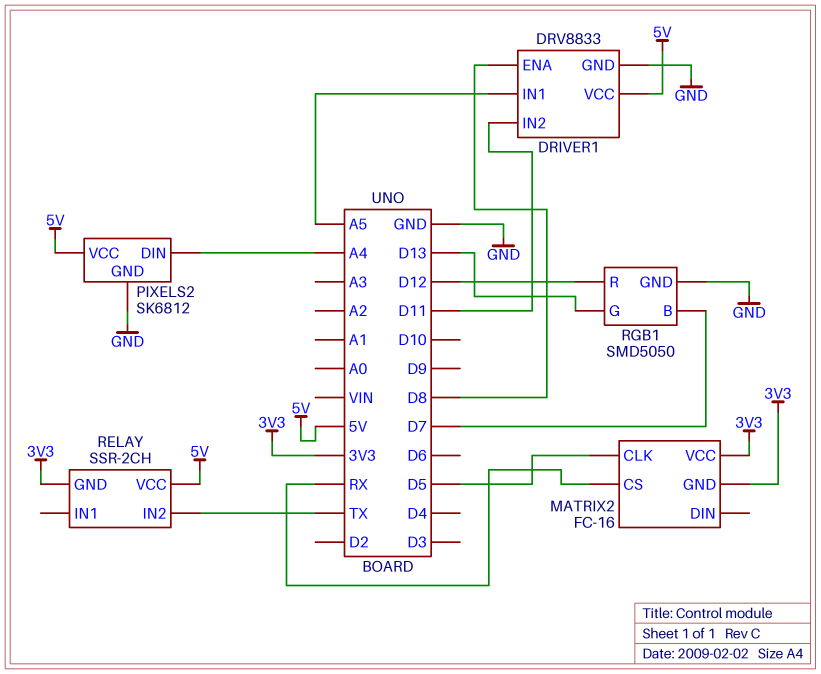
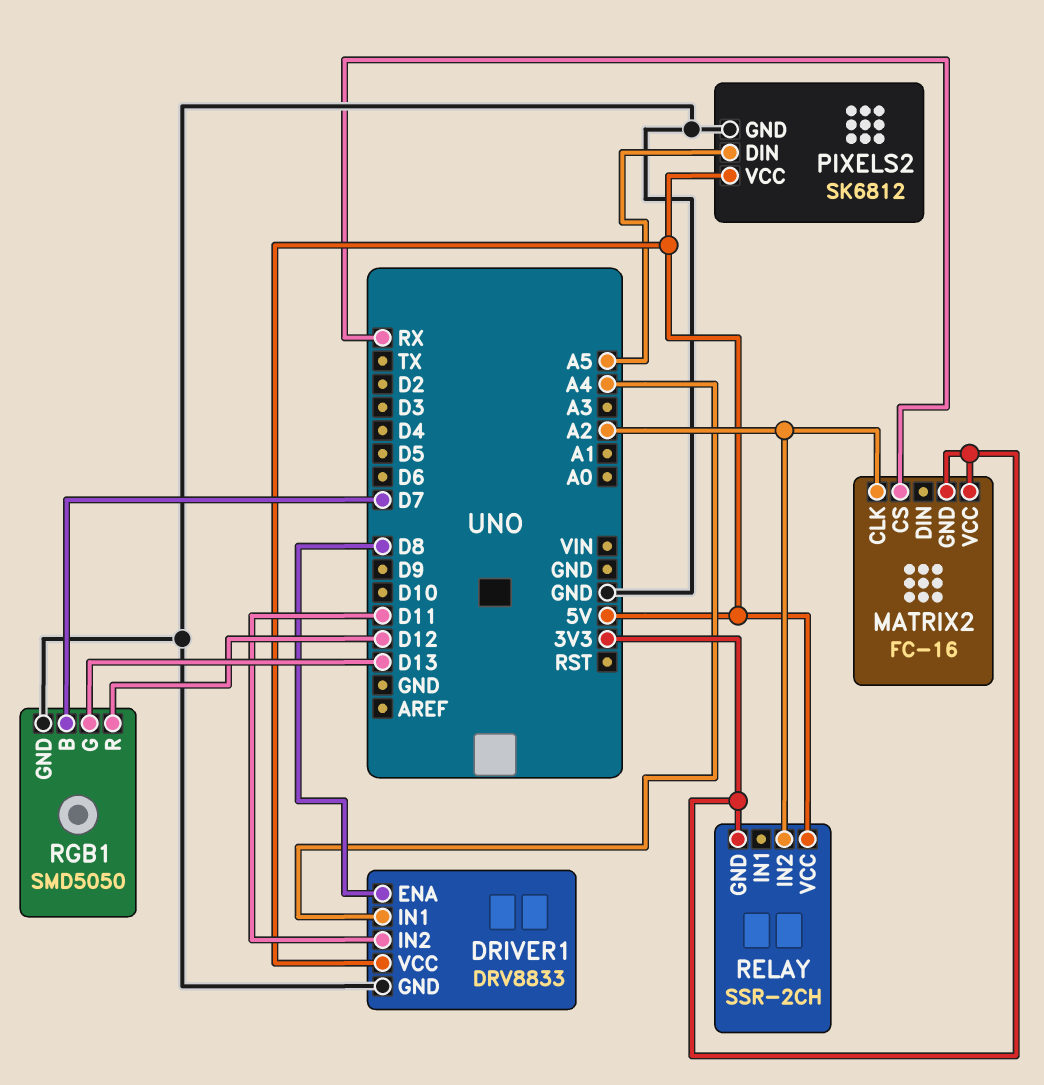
DRIVER1 pin IN1: A5 -> A4
MATRIX2 pin CLK: D5 -> A2
PIXELS2 pin DIN: A4 -> A5
RELAY pin IN2: TX -> A2

